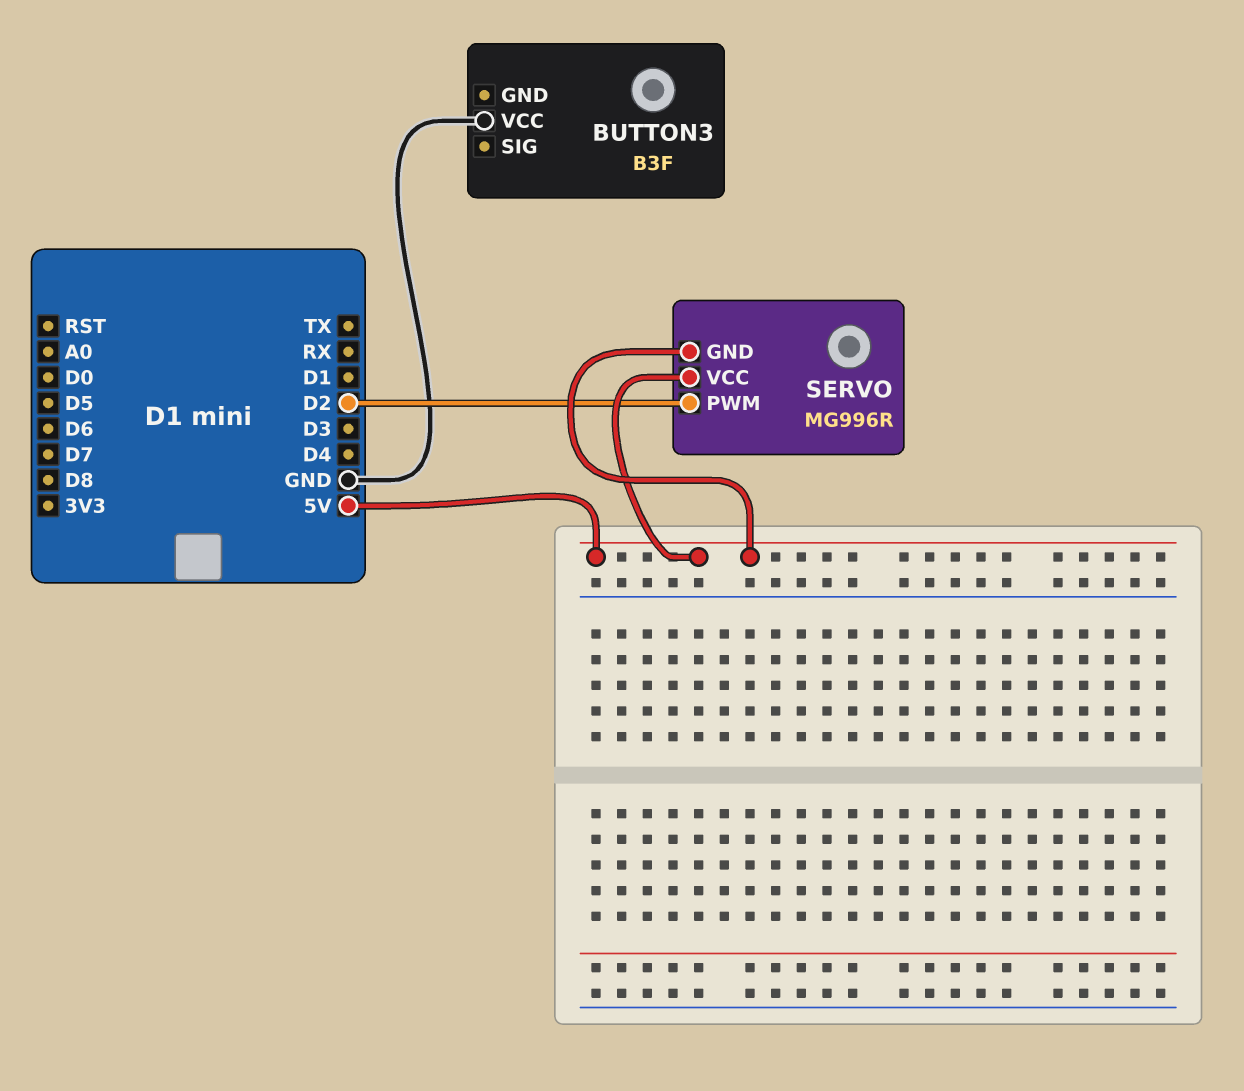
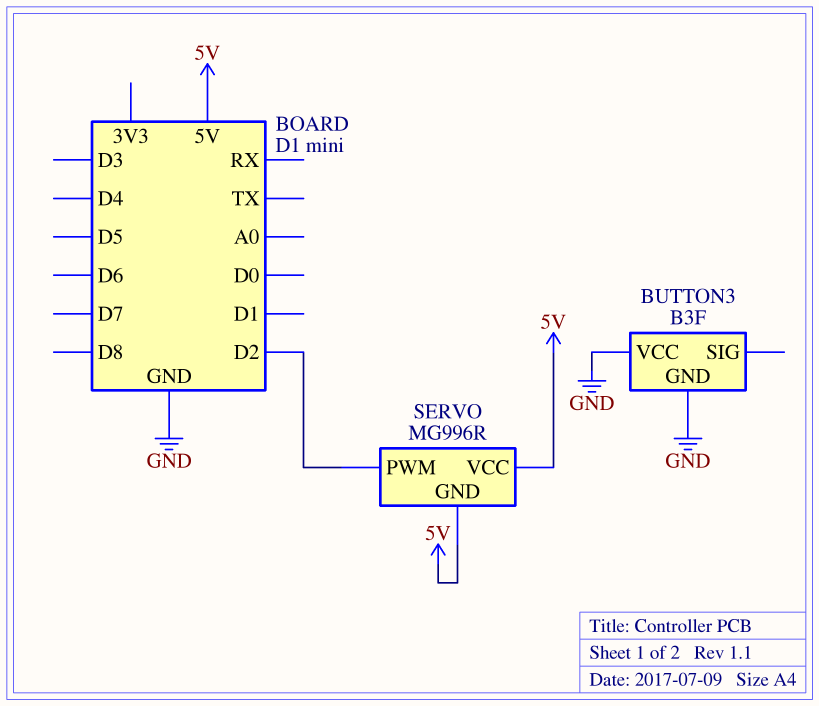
BUTTON3 pin GND: none -> GND

